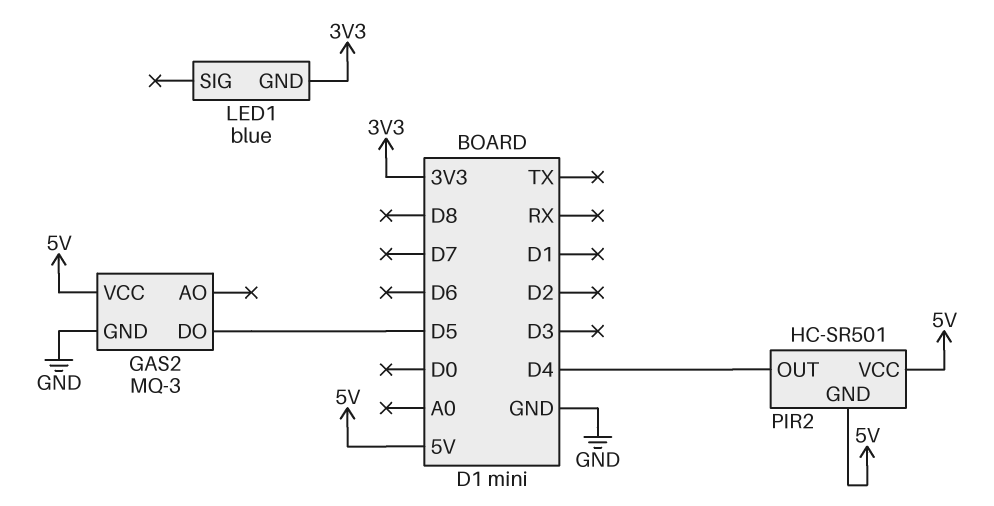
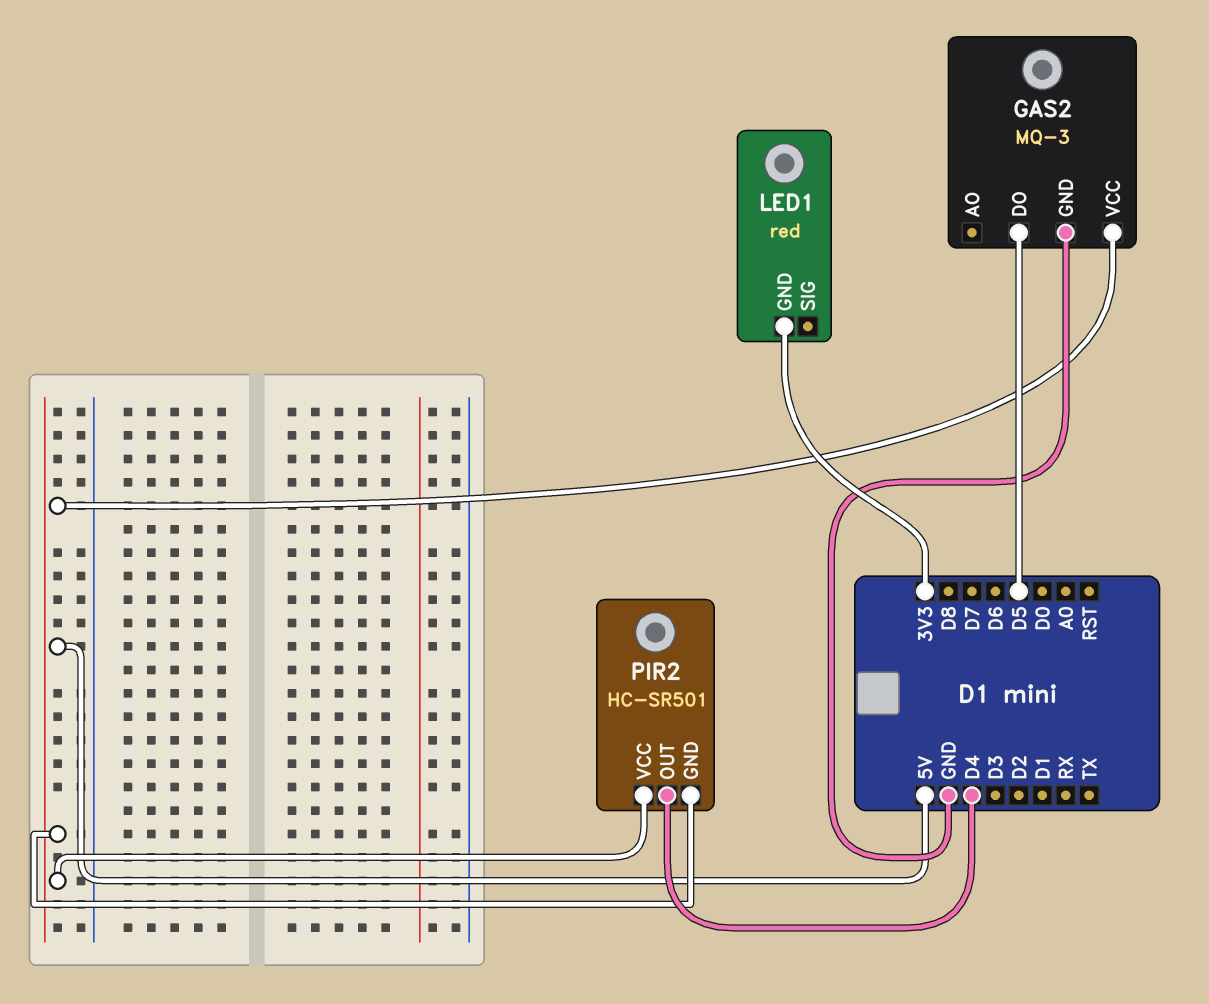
LED1: blue -> red

